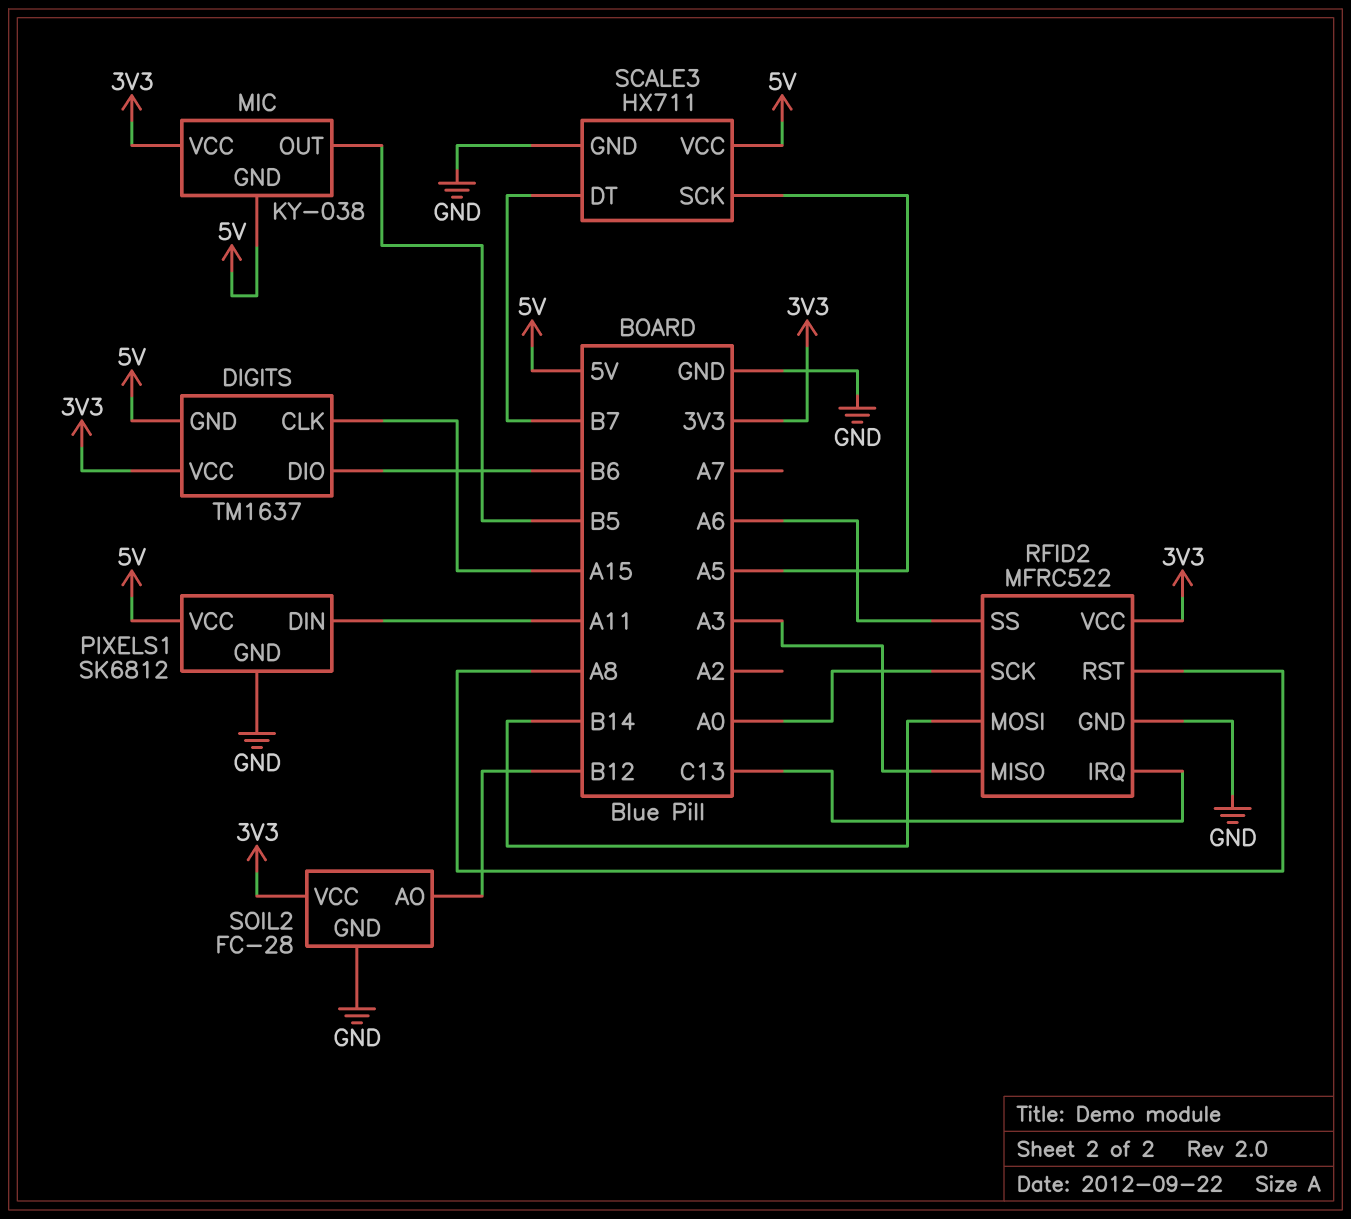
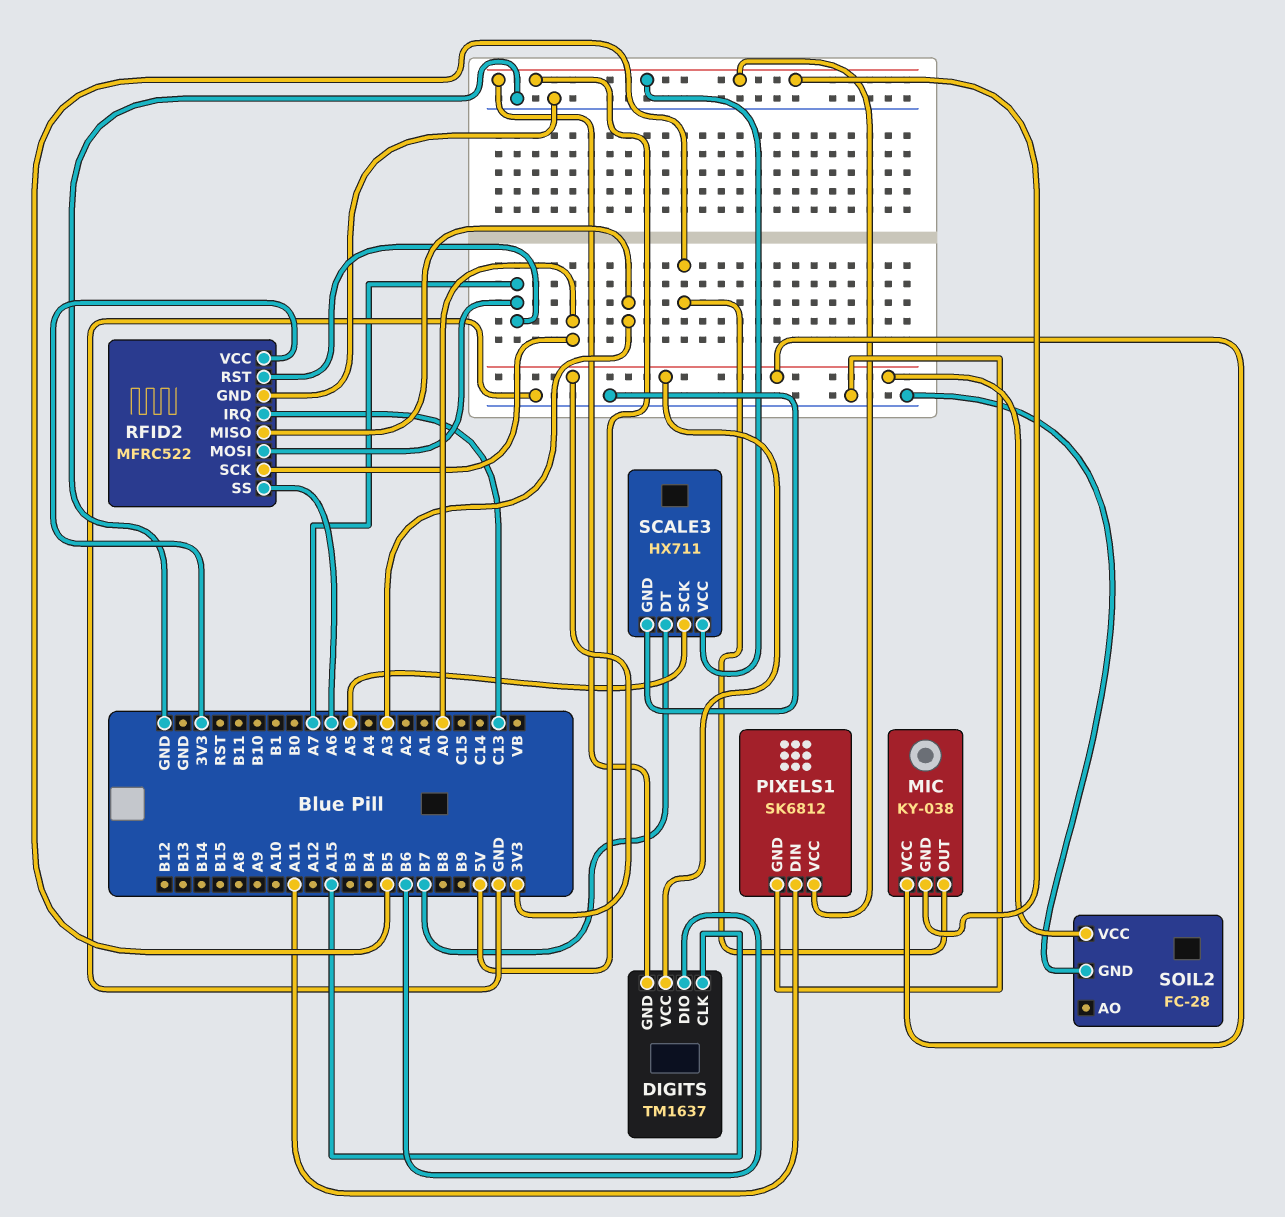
RFID2 pin MOSI: B14 -> A7
RFID2 pin RST: A8 -> A7
SOIL2 pin AO: B12 -> none

